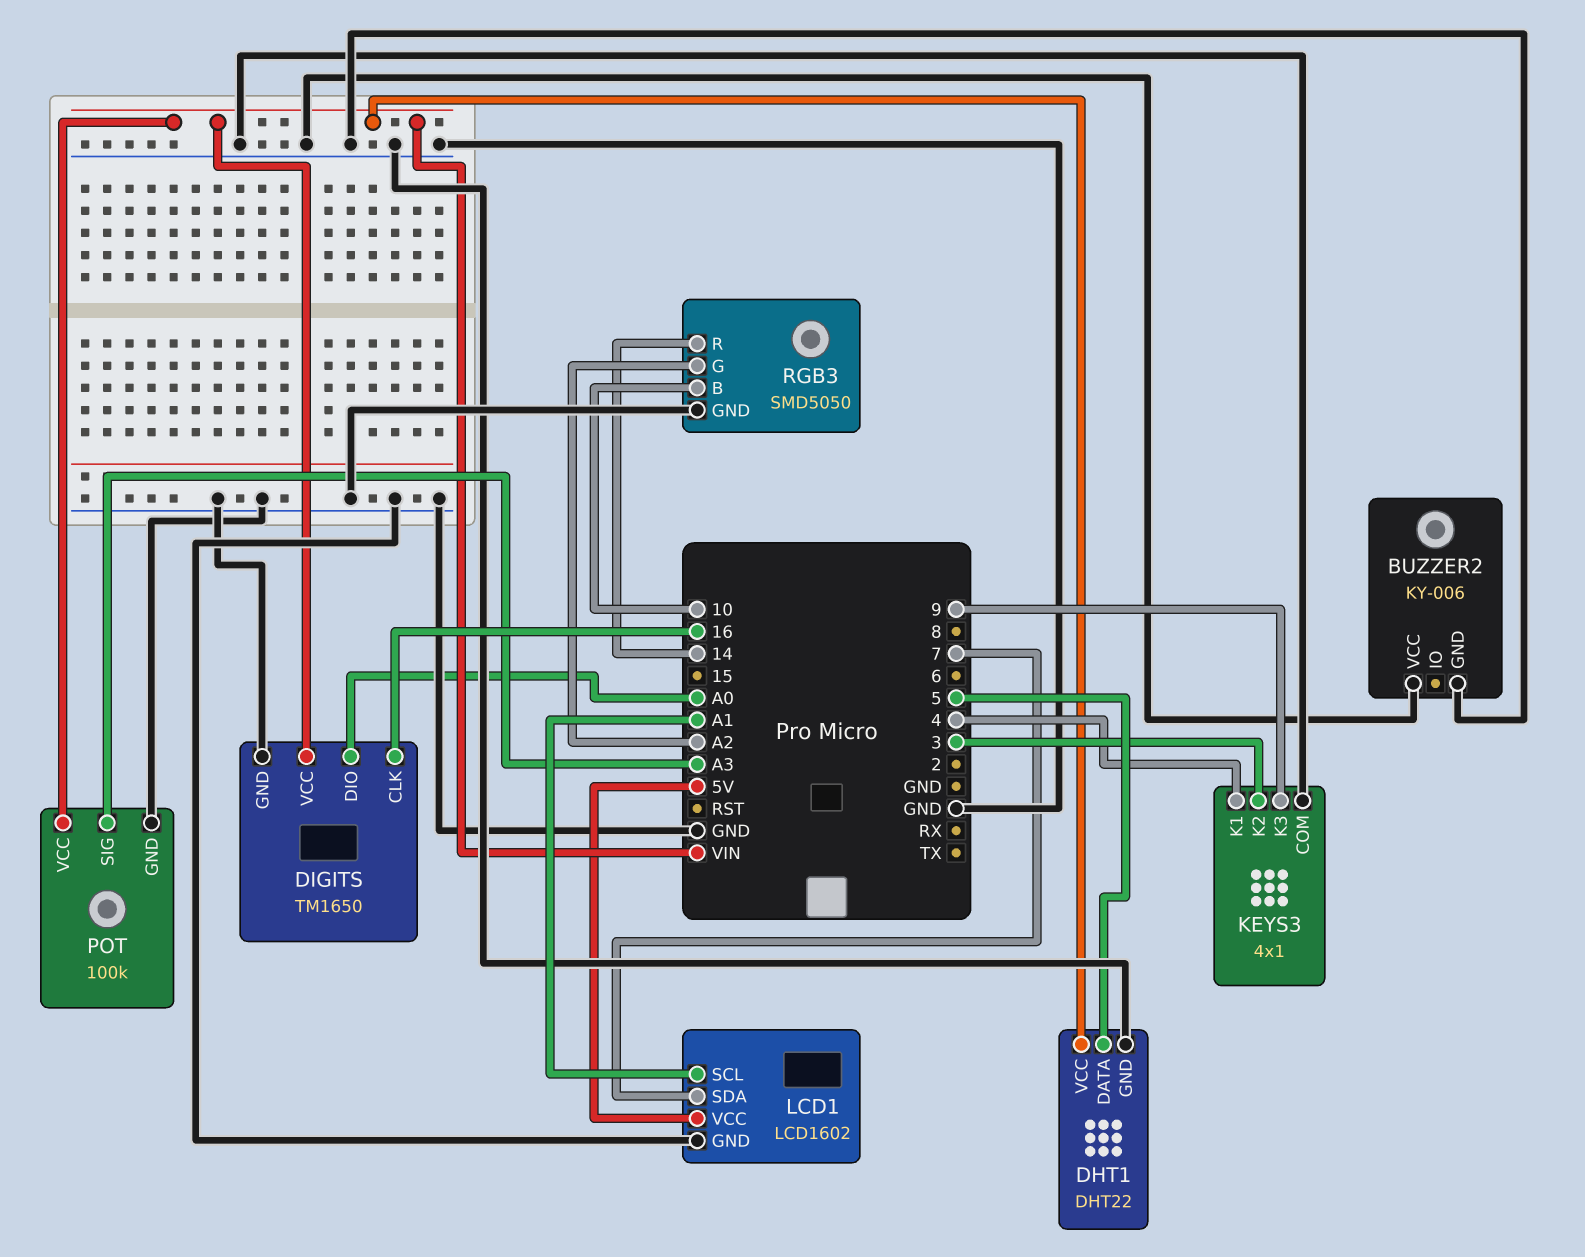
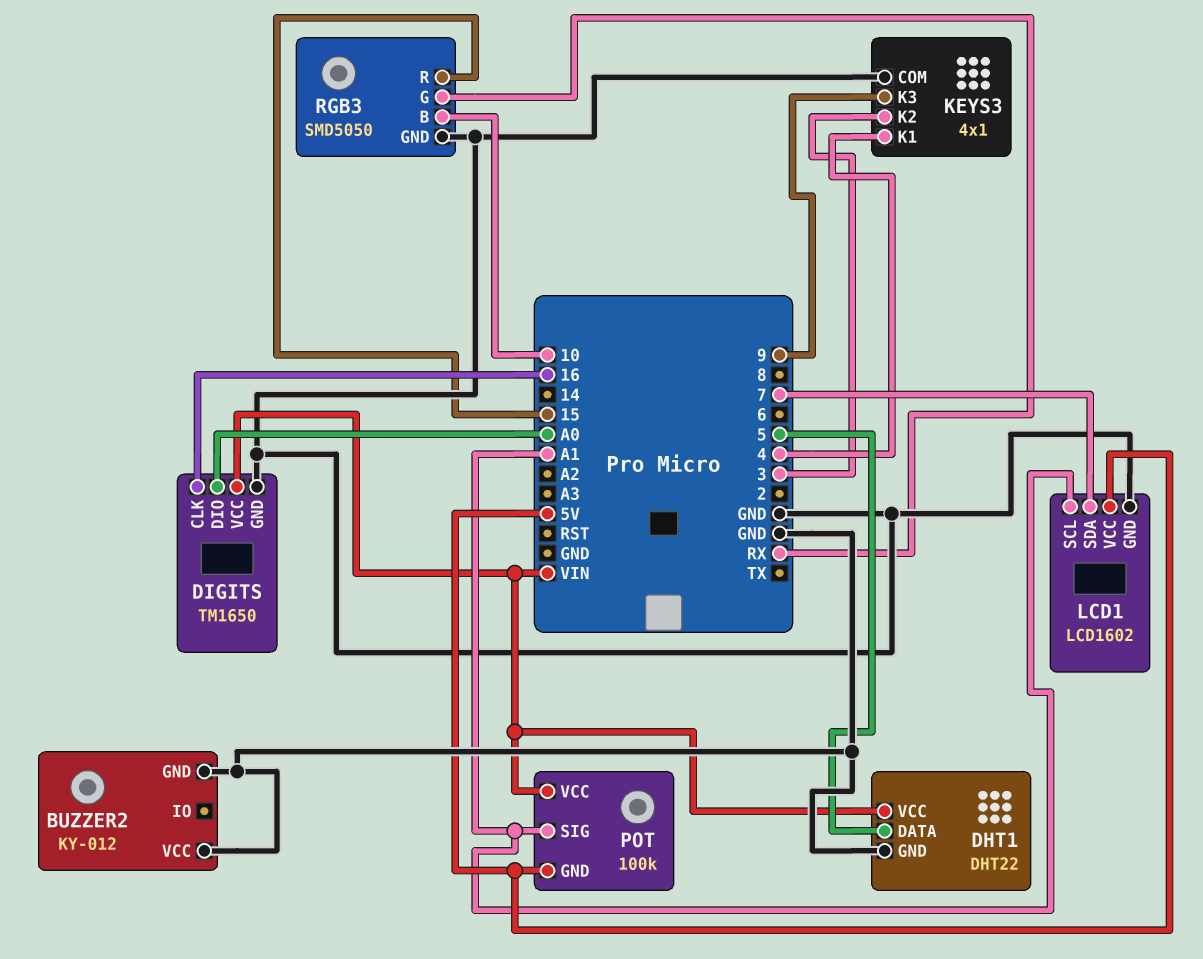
BUZZER2: KY-006 -> KY-012
POT pin GND: GND -> 5V
POT pin SIG: A3 -> A1
RGB3 pin G: A2 -> RX
RGB3 pin R: 14 -> 15

